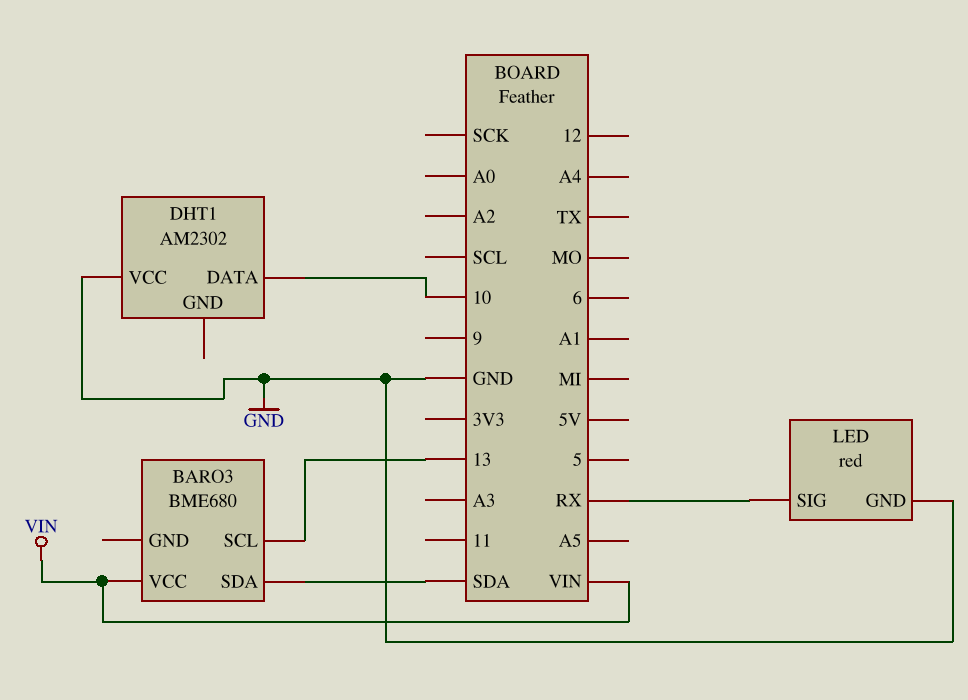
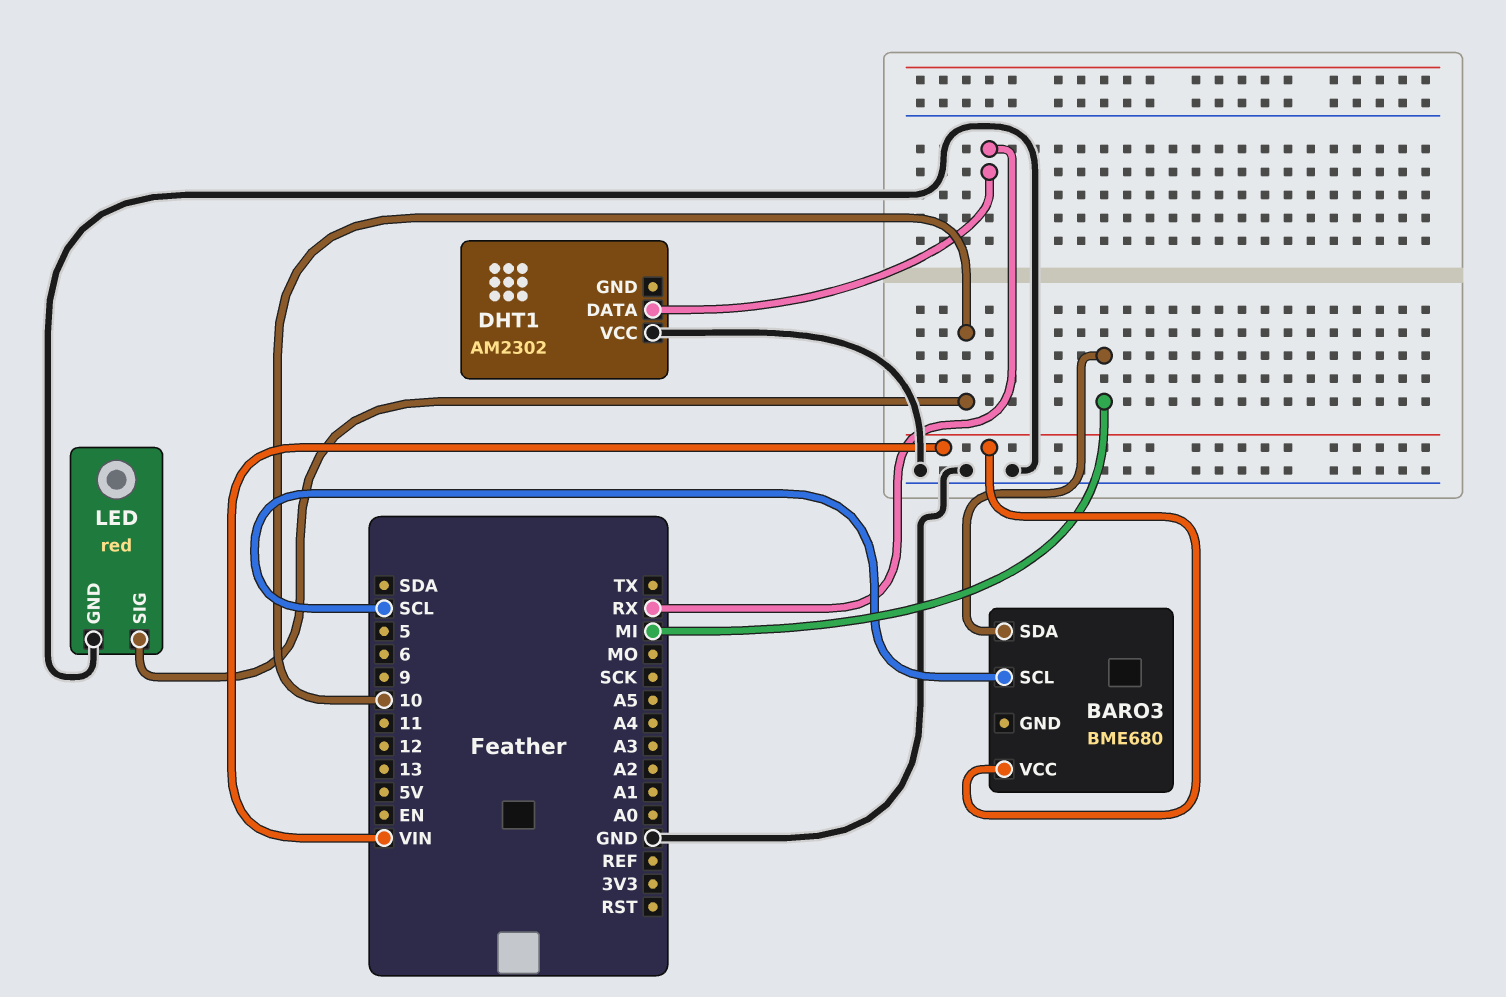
BARO3 pin SCL: 13 -> SCL
BARO3 pin SDA: SDA -> MI
DHT1 pin DATA: 10 -> RX
LED pin SIG: RX -> 10

